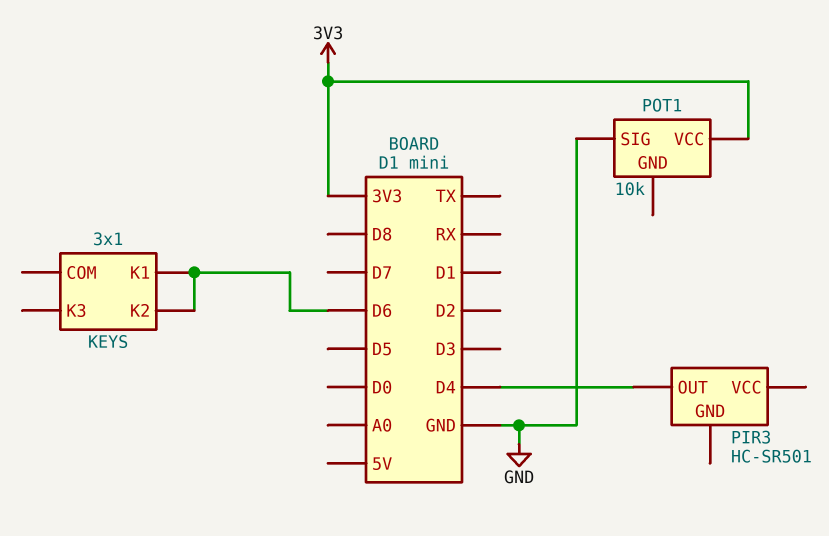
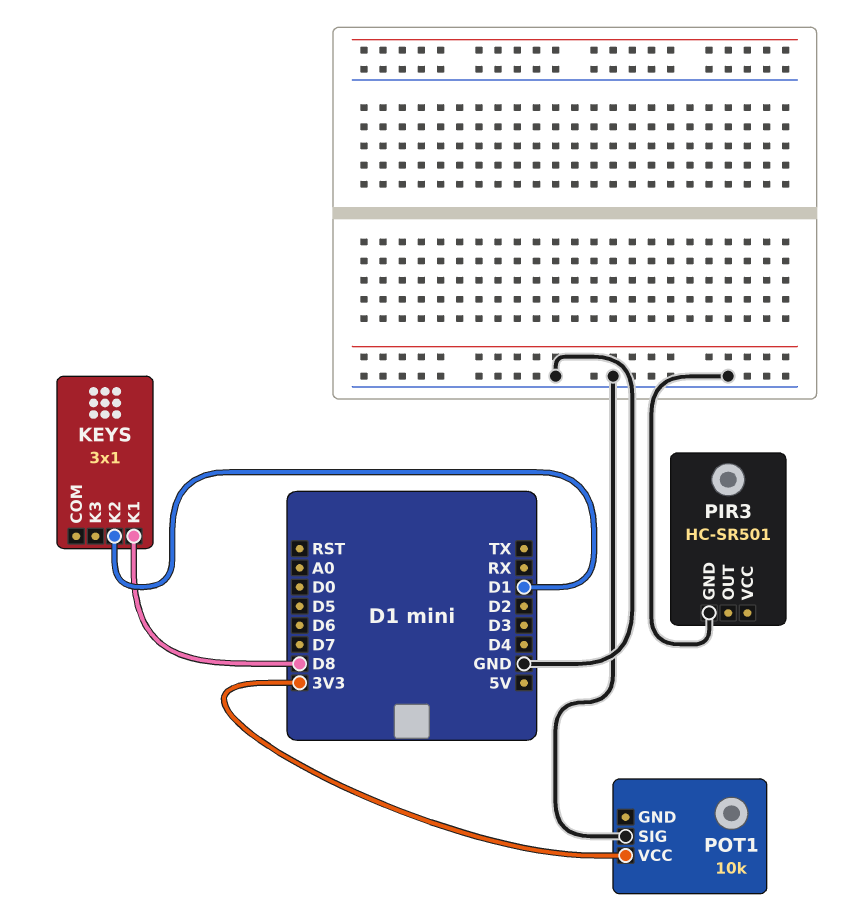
KEYS pin K1: D6 -> D8
KEYS pin K2: D6 -> D1
PIR3 pin GND: none -> GND
PIR3 pin OUT: D4 -> none

